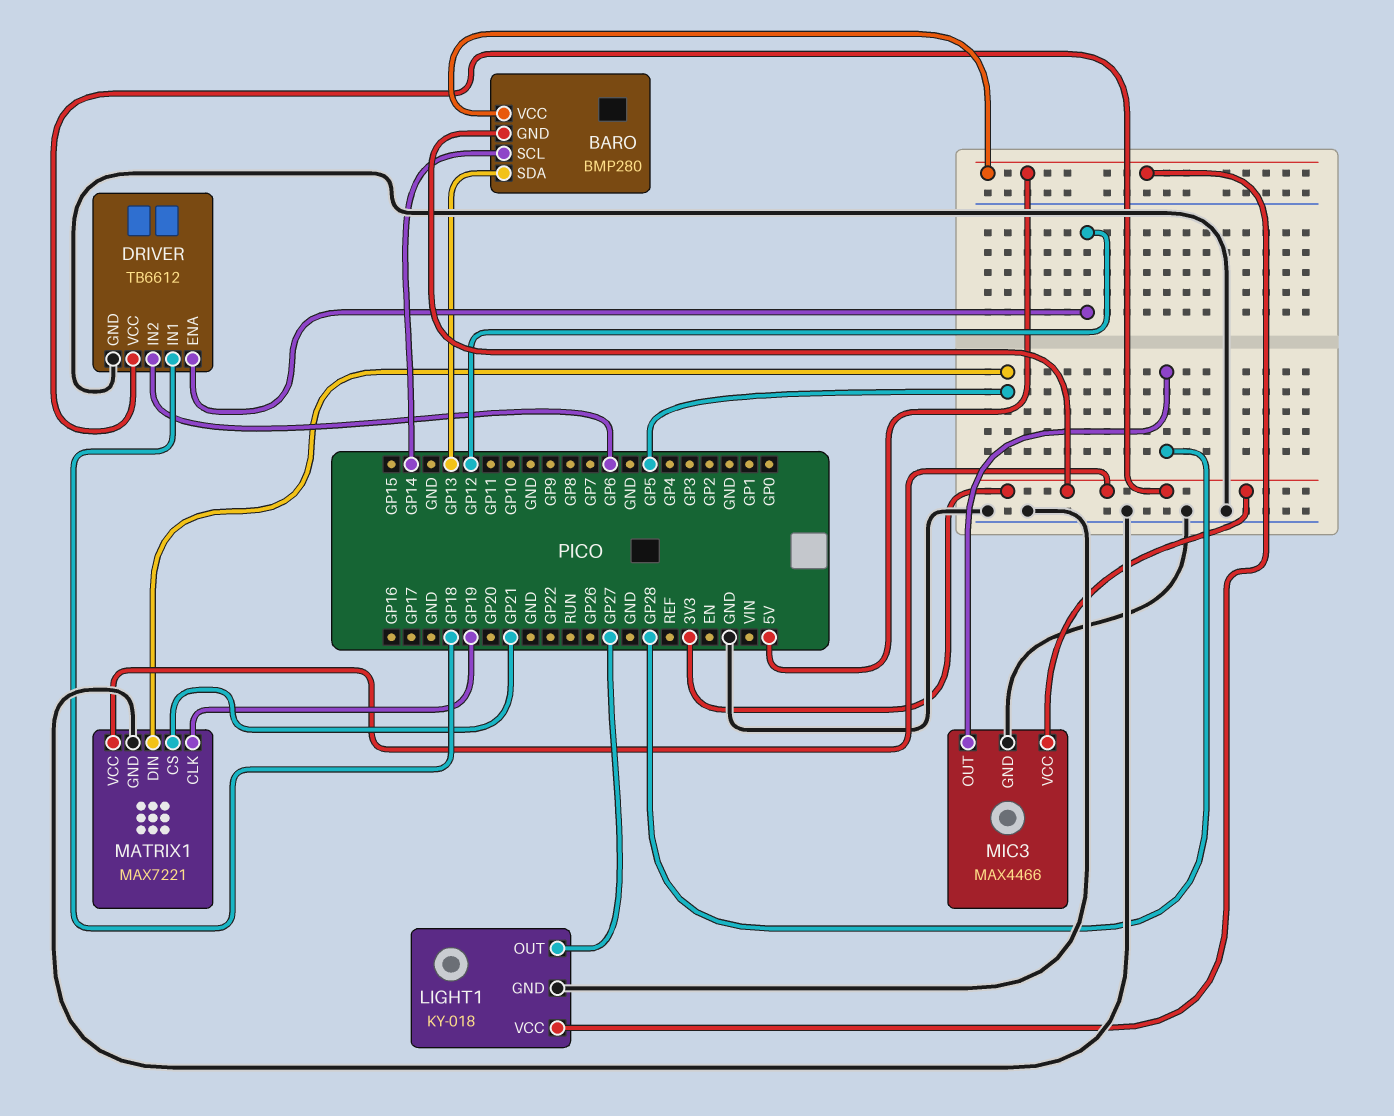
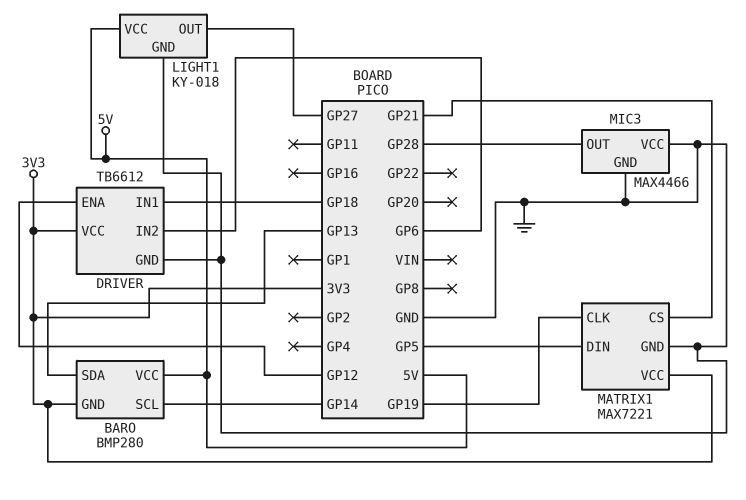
MIC3 pin VCC: 3V3 -> GND

